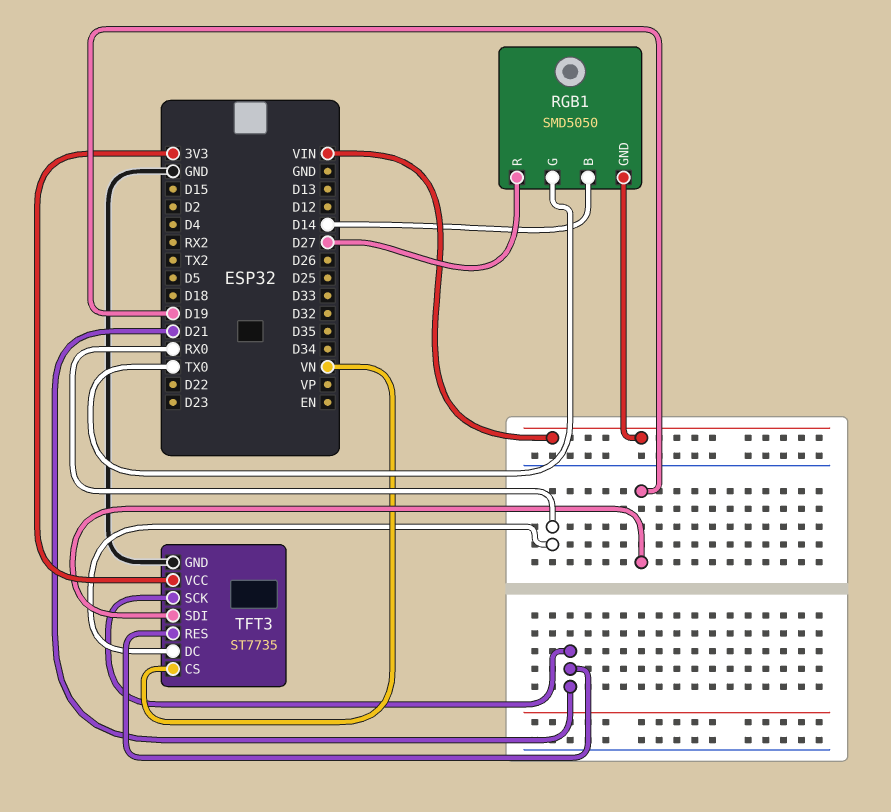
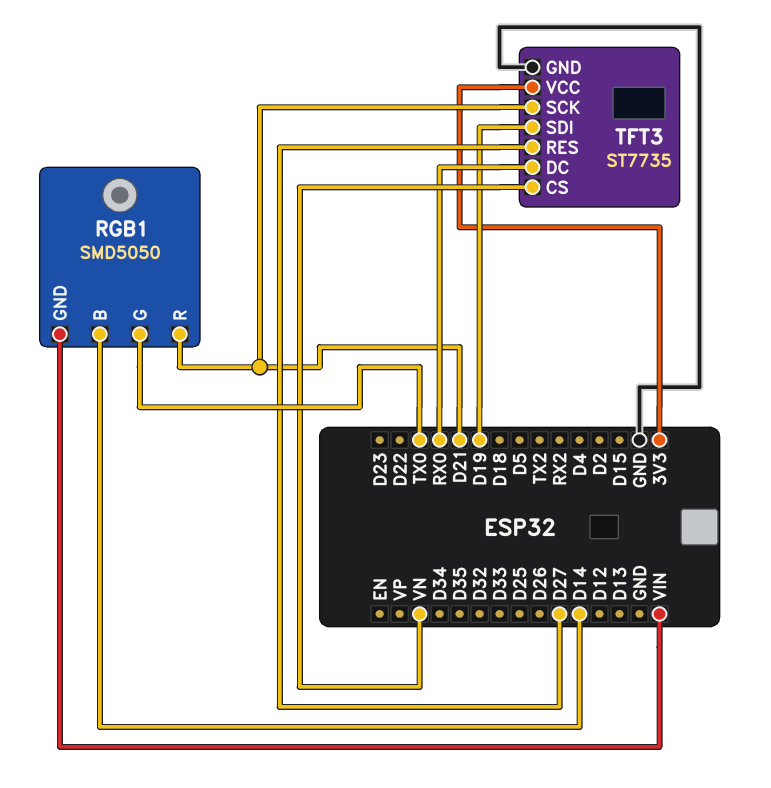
RGB1 pin R: D27 -> D21
TFT3 pin RES: D21 -> D27

